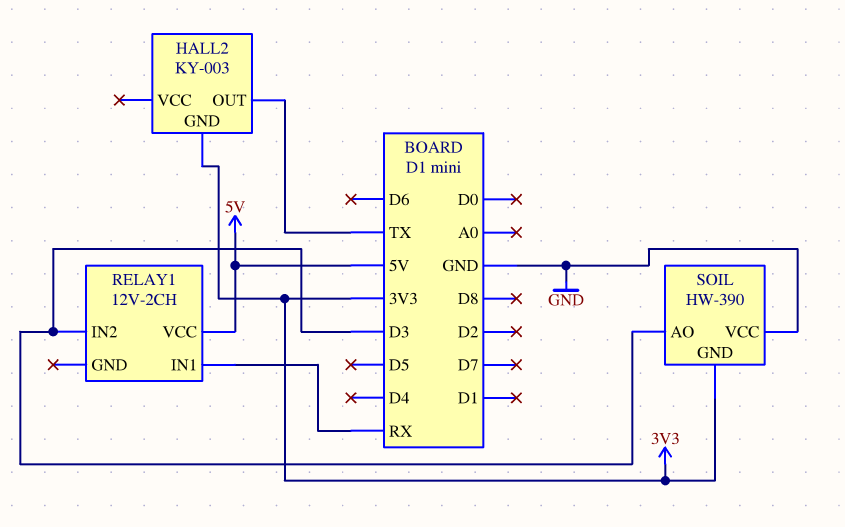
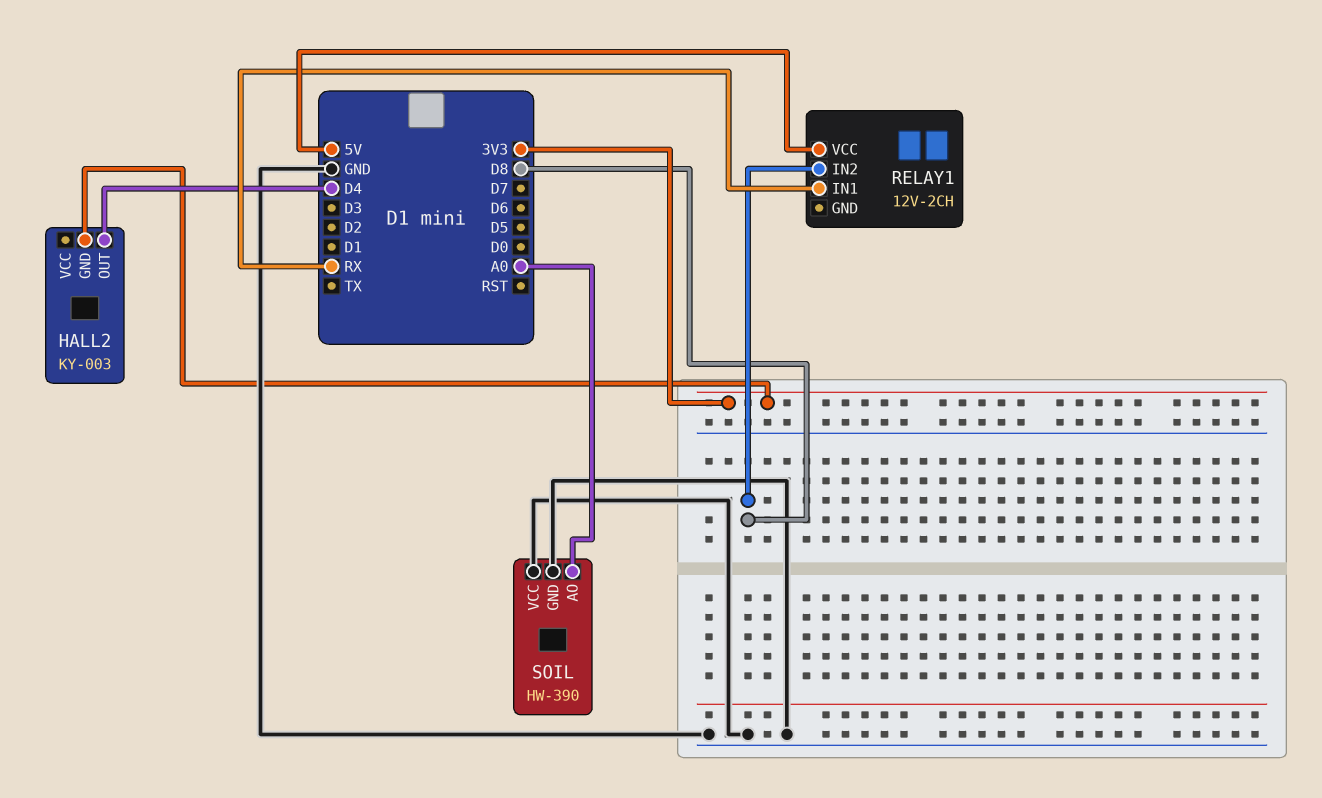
HALL2 pin OUT: TX -> D4
RELAY1 pin IN2: D3 -> D8
SOIL pin AO: D3 -> A0
SOIL pin GND: 3V3 -> GND

